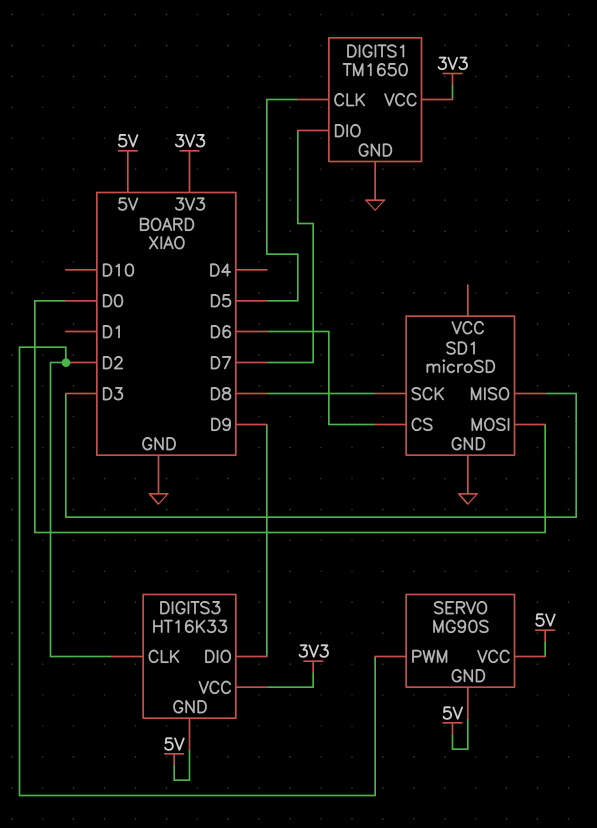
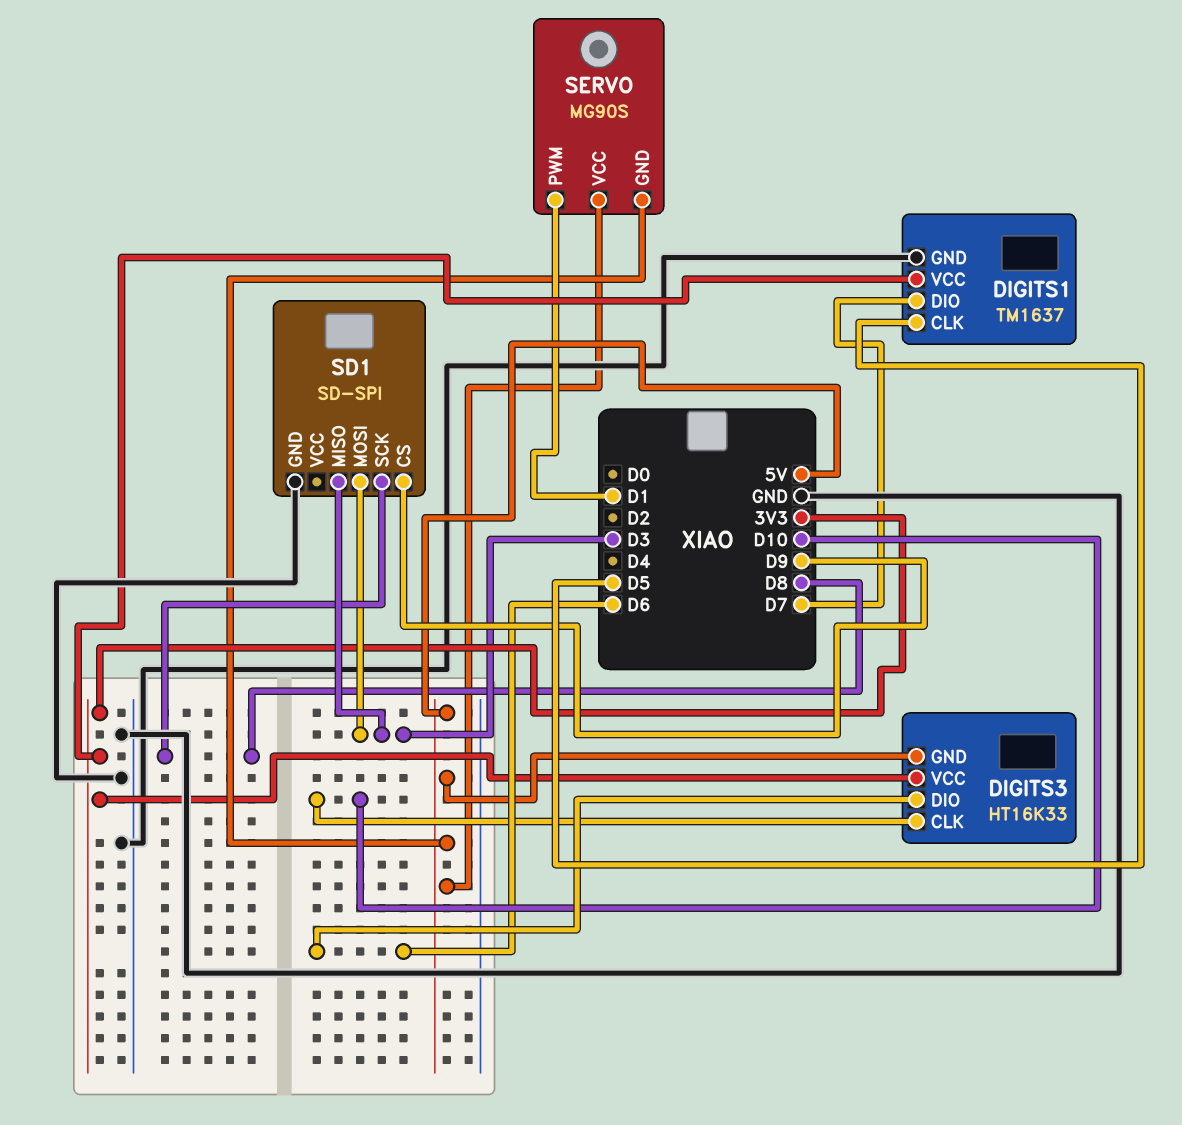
DIGITS1: TM1650 -> TM1637
DIGITS3 pin CLK: D2 -> D10
DIGITS3 pin DIO: D9 -> D6
SD1: microSD -> SD-SPI
SD1 pin CS: D6 -> D9
SD1 pin MOSI: D0 -> D3
SERVO pin PWM: D2 -> D1

